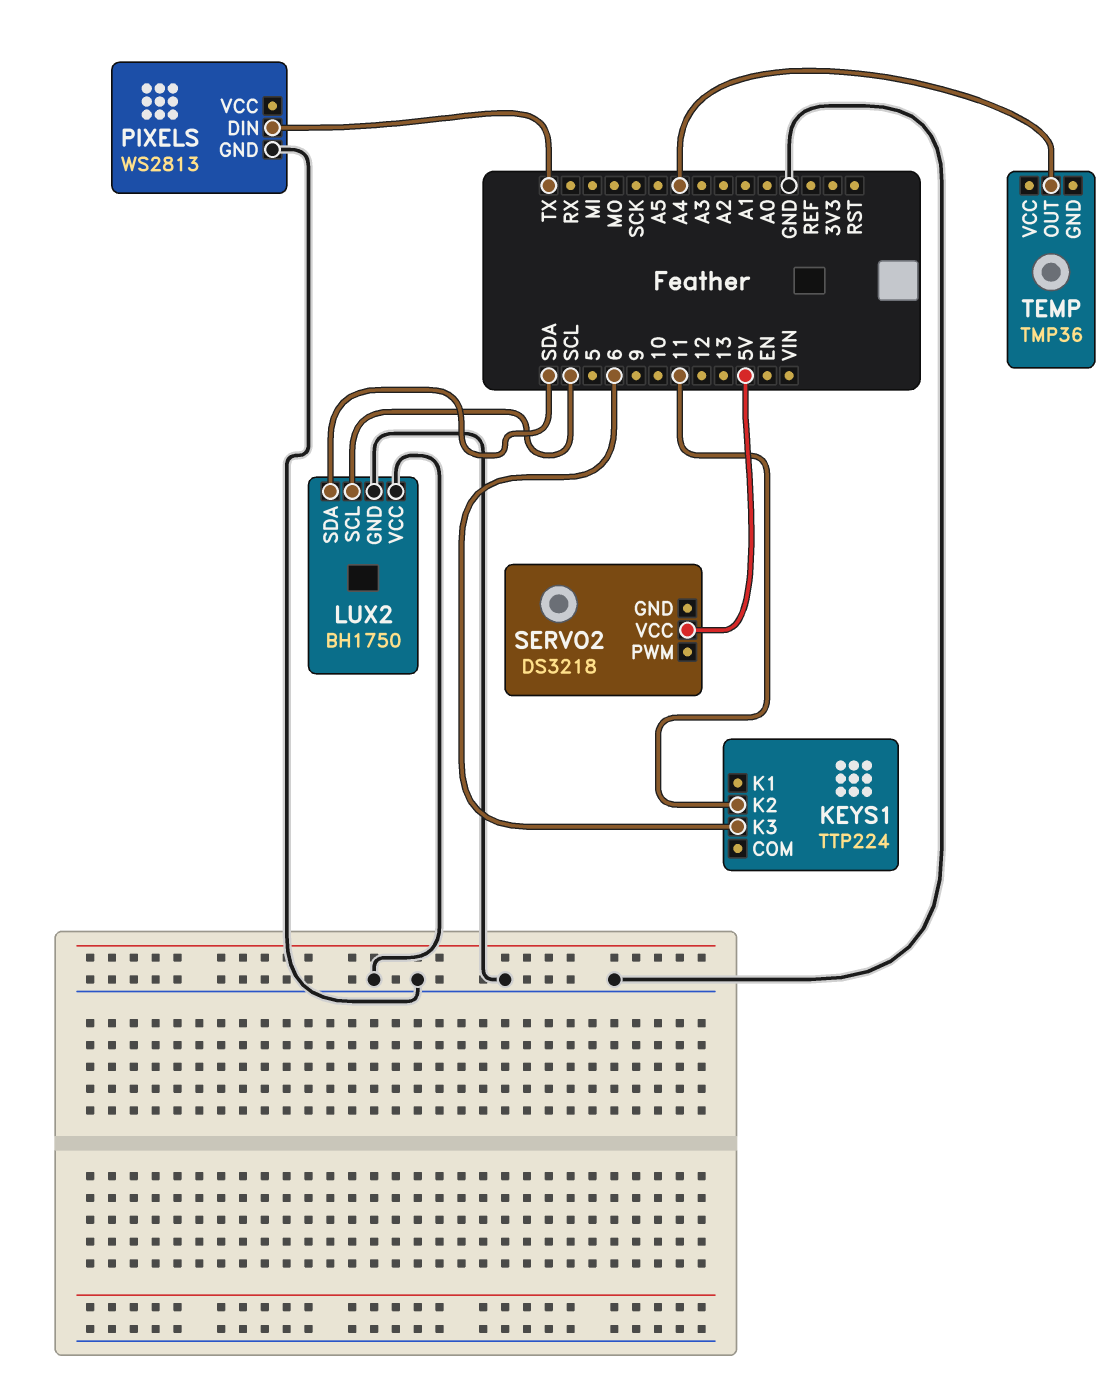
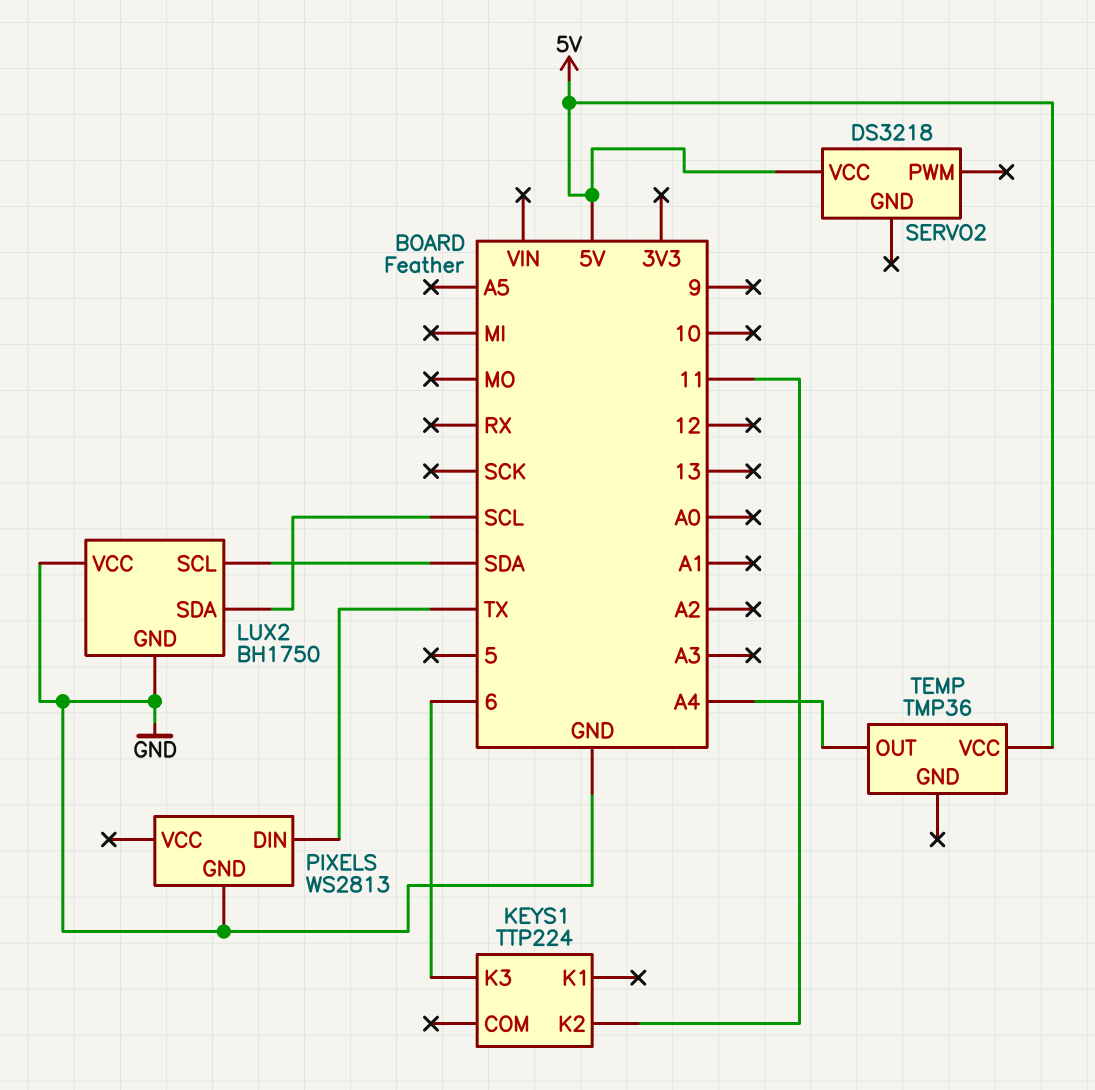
LUX2 pin SCL: SCL -> SDA
LUX2 pin SDA: SDA -> SCL
TEMP pin VCC: none -> 5V

